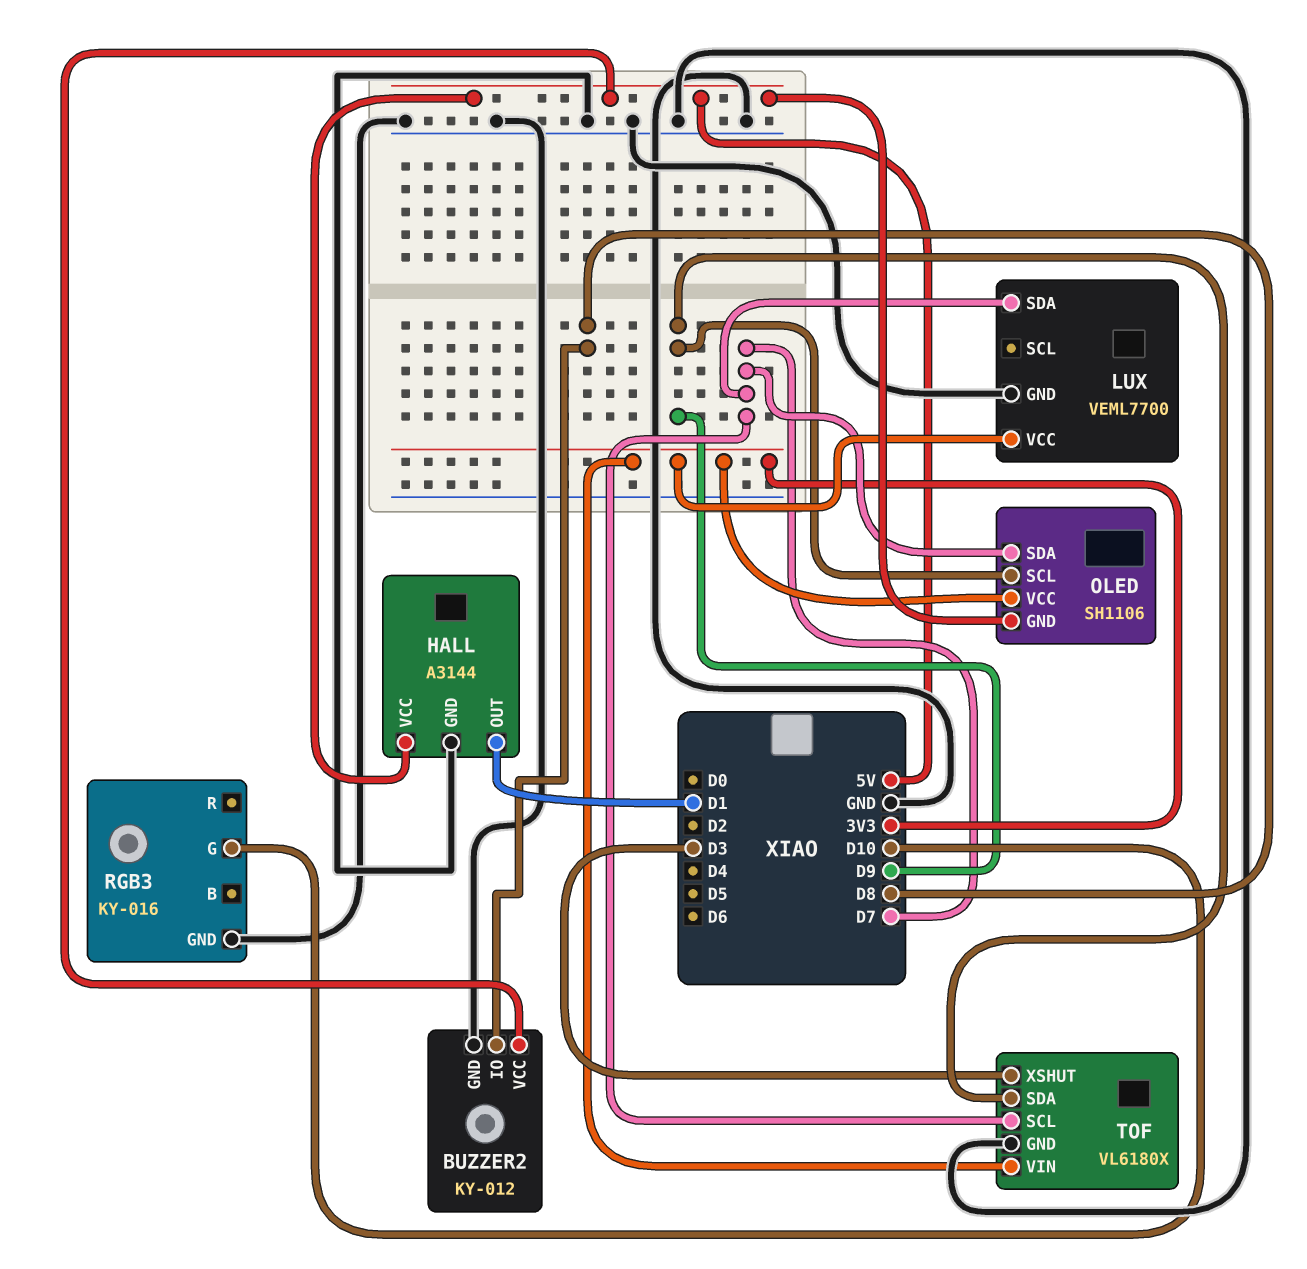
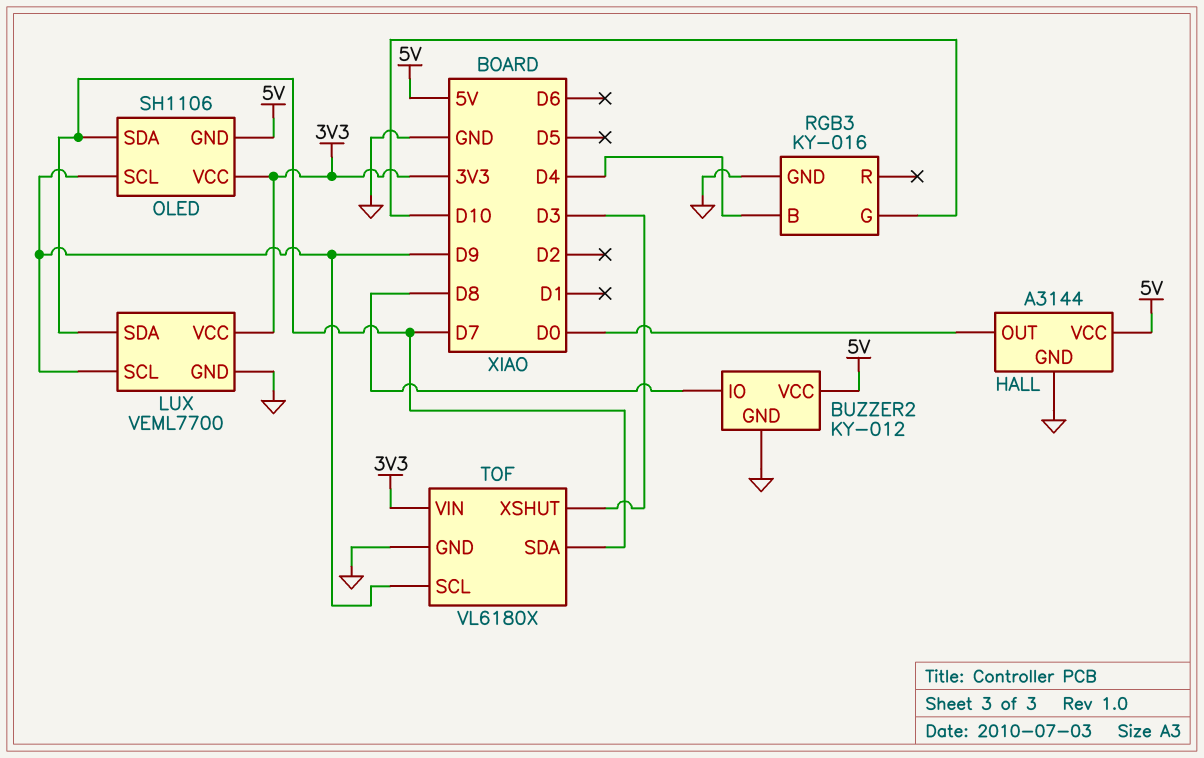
HALL pin OUT: D1 -> D0
LUX pin SCL: none -> D9
RGB3 pin B: none -> D4
TOF pin SCL: D7 -> D9
TOF pin SDA: D9 -> D7

